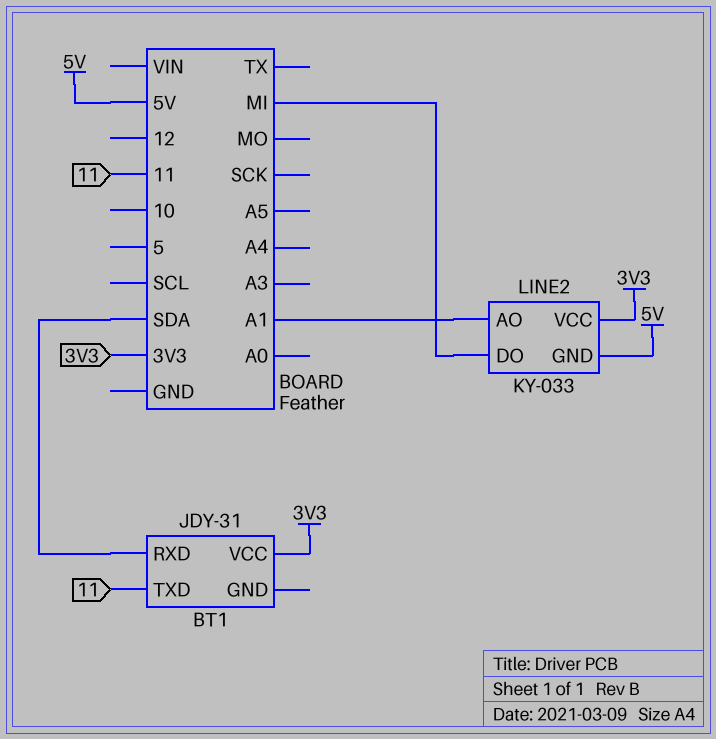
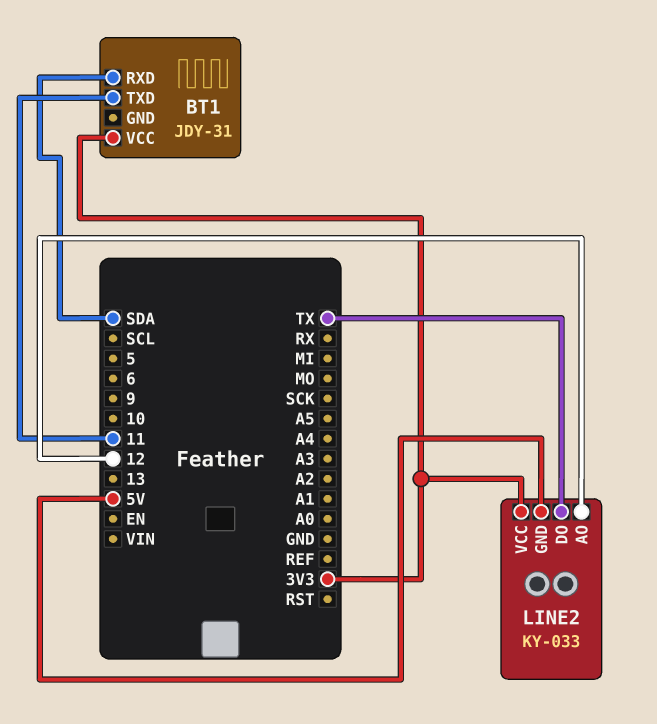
LINE2 pin AO: A1 -> 12
LINE2 pin DO: MI -> TX

